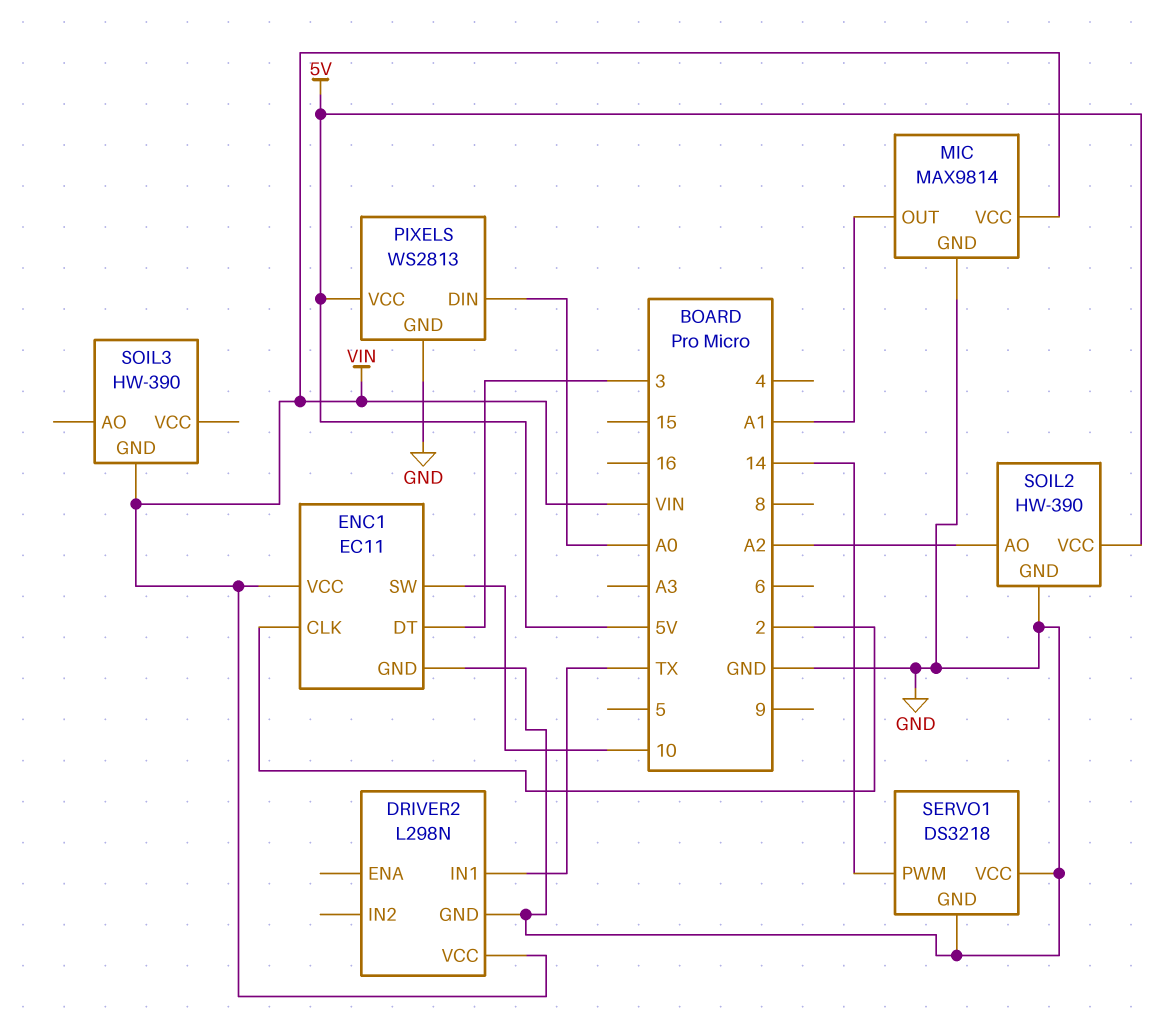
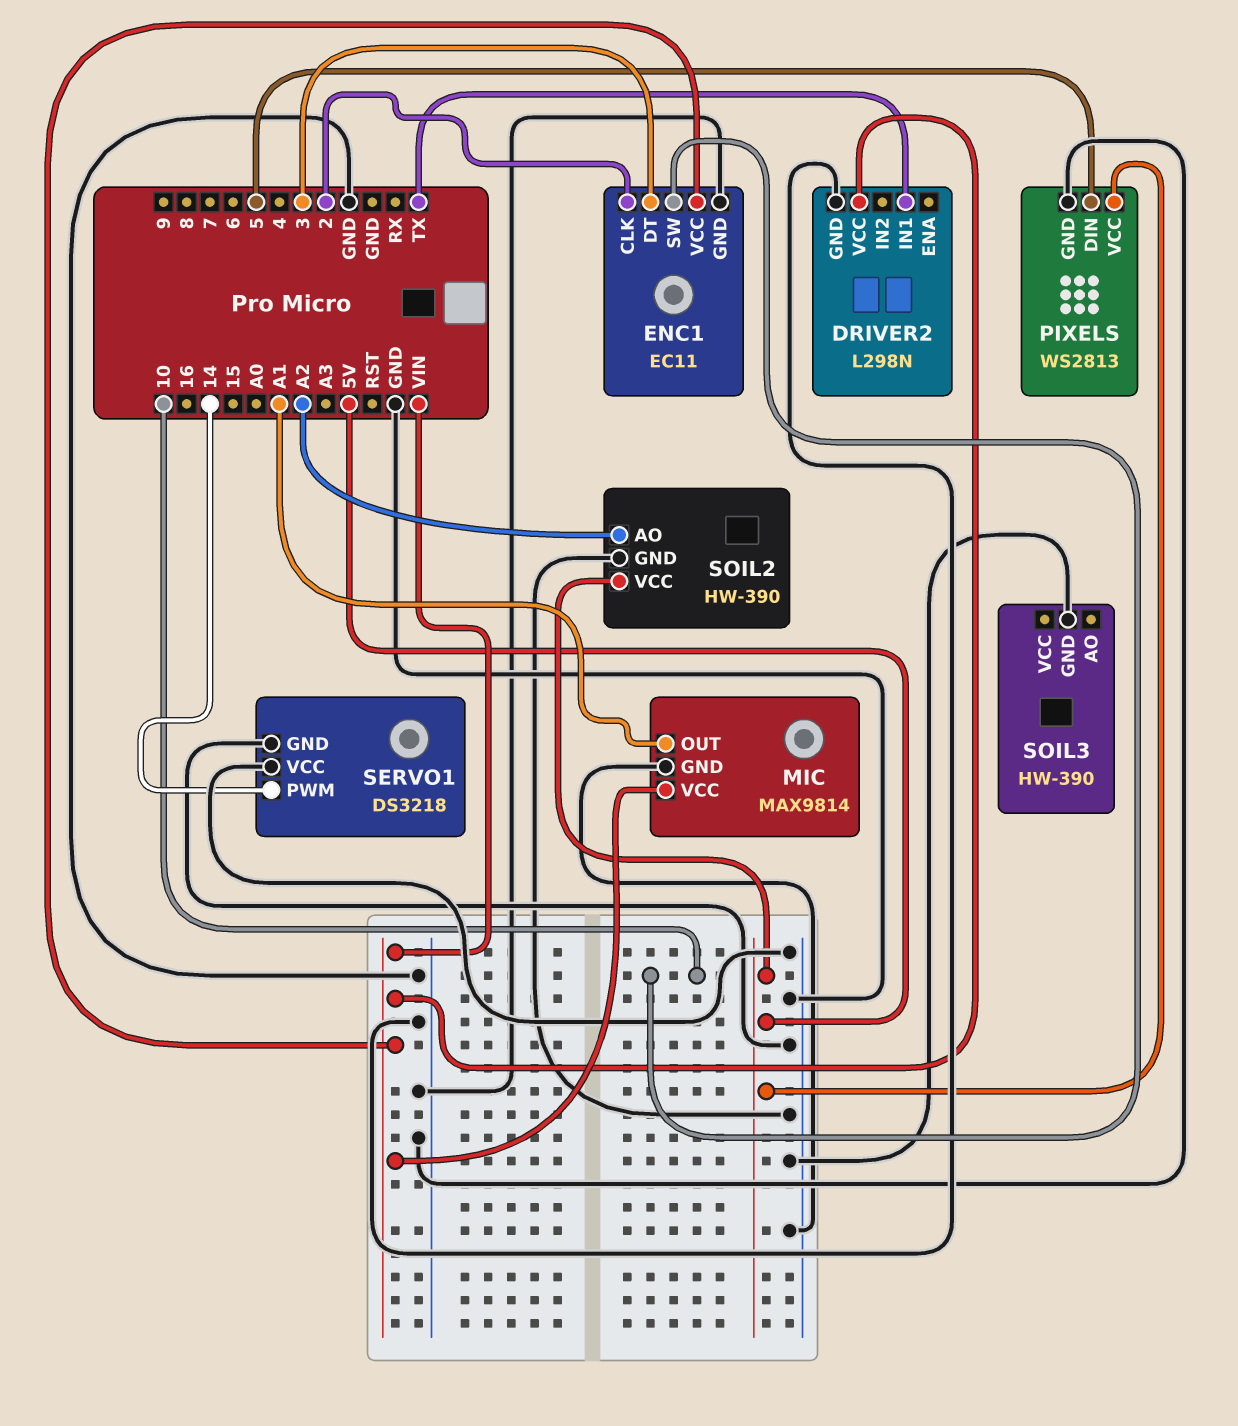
PIXELS pin DIN: A0 -> 5
SOIL3 pin GND: VIN -> GND

